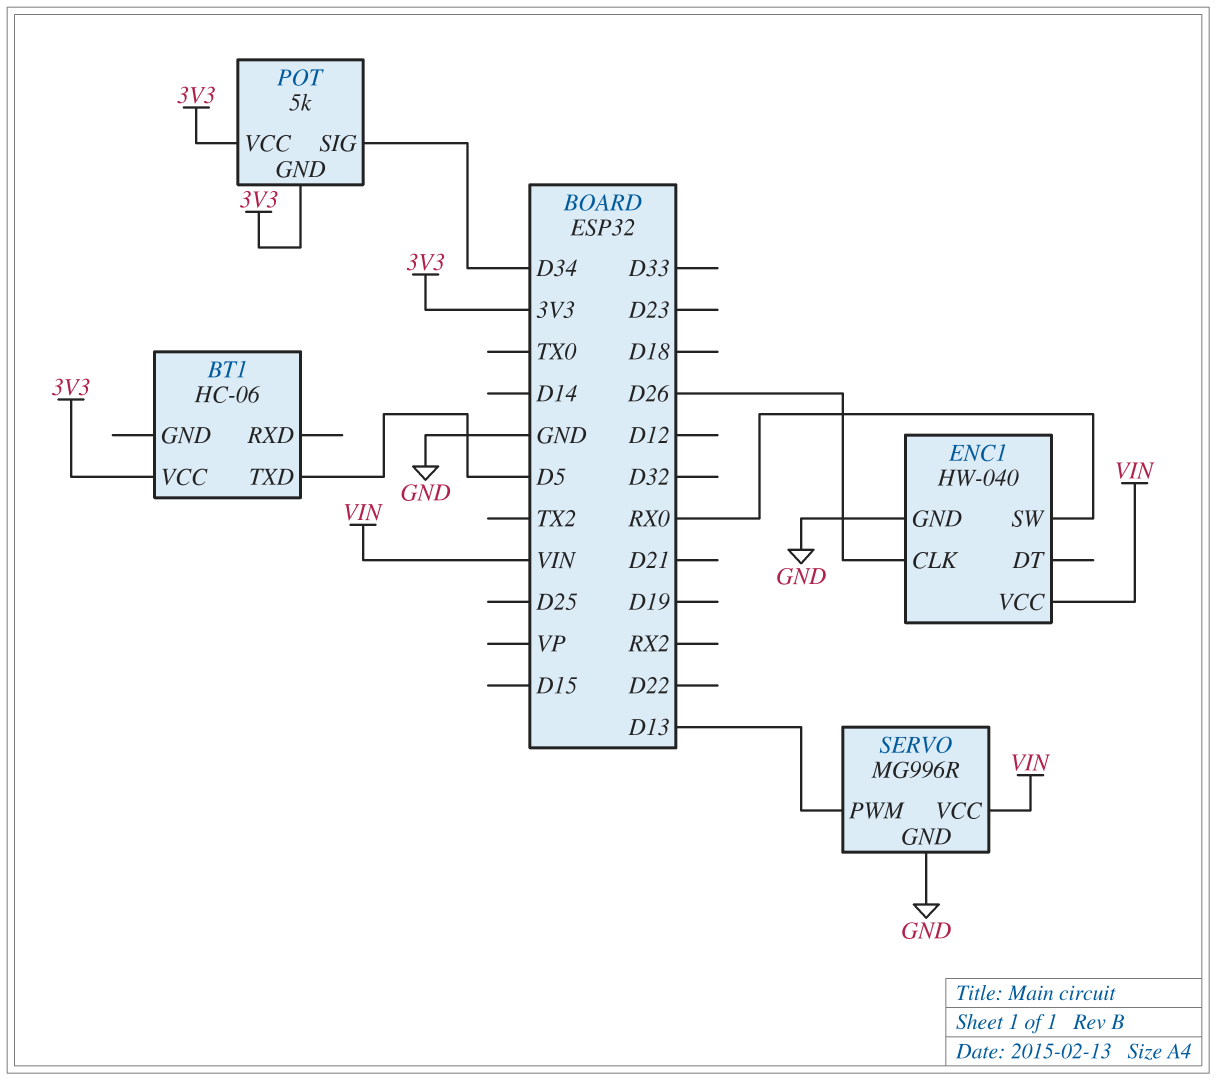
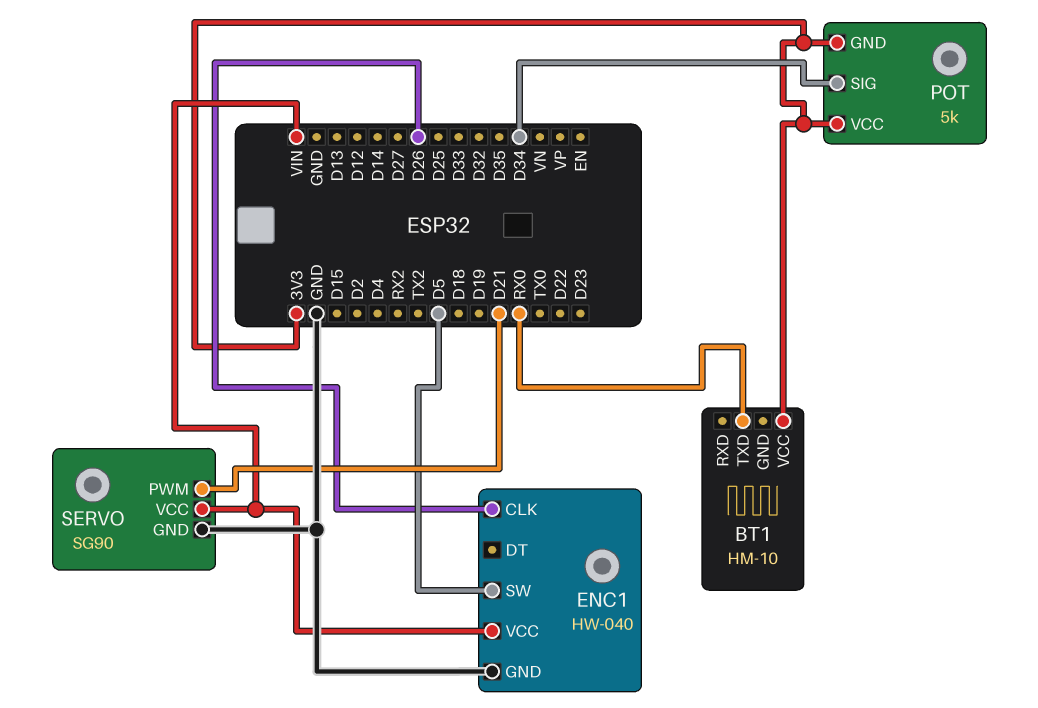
BT1: HC-06 -> HM-10
BT1 pin TXD: D5 -> RX0
ENC1 pin SW: RX0 -> D5
SERVO: MG996R -> SG90
SERVO pin PWM: D13 -> D21

